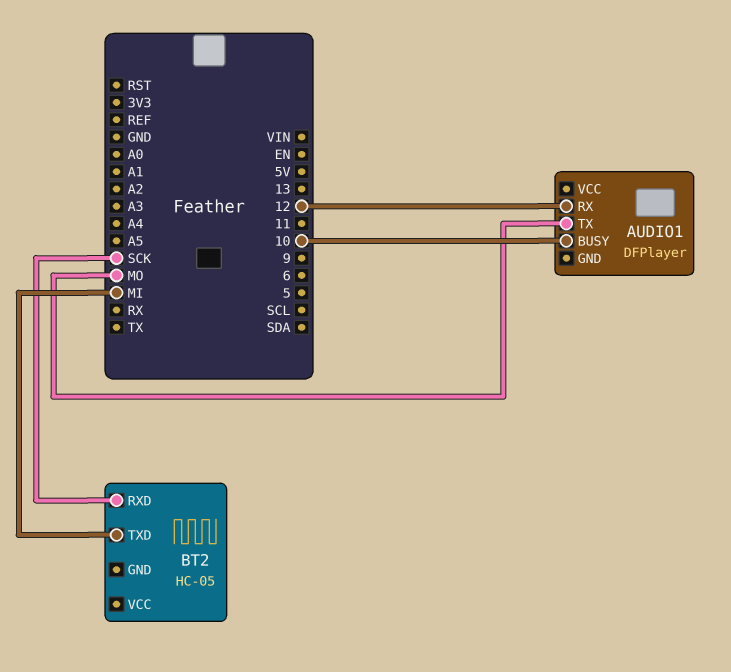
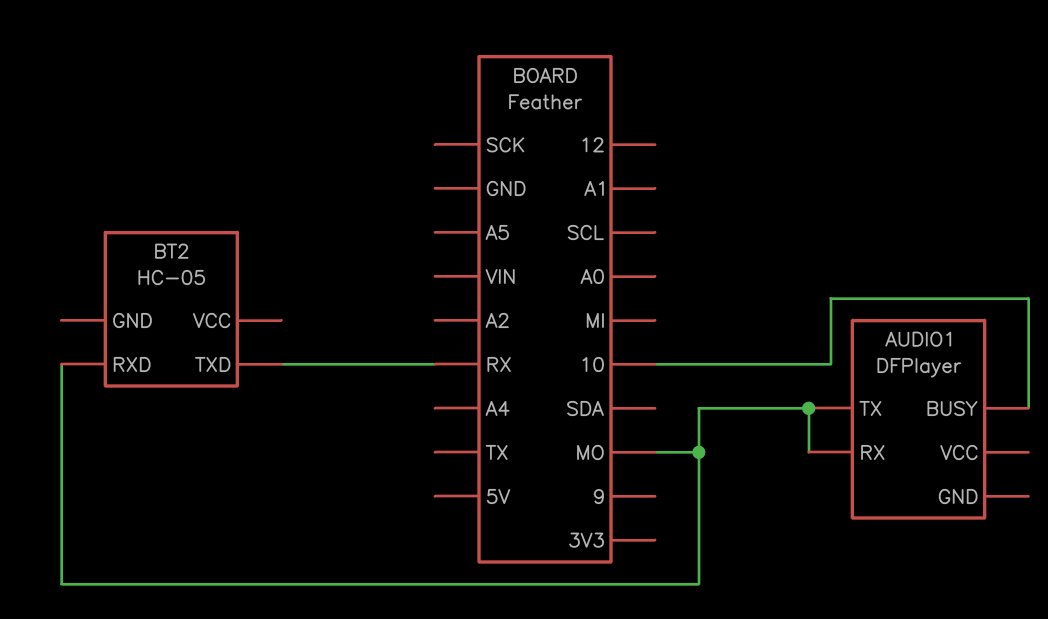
AUDIO1 pin RX: 12 -> MO
BT2 pin RXD: SCK -> MO
BT2 pin TXD: MI -> RX

